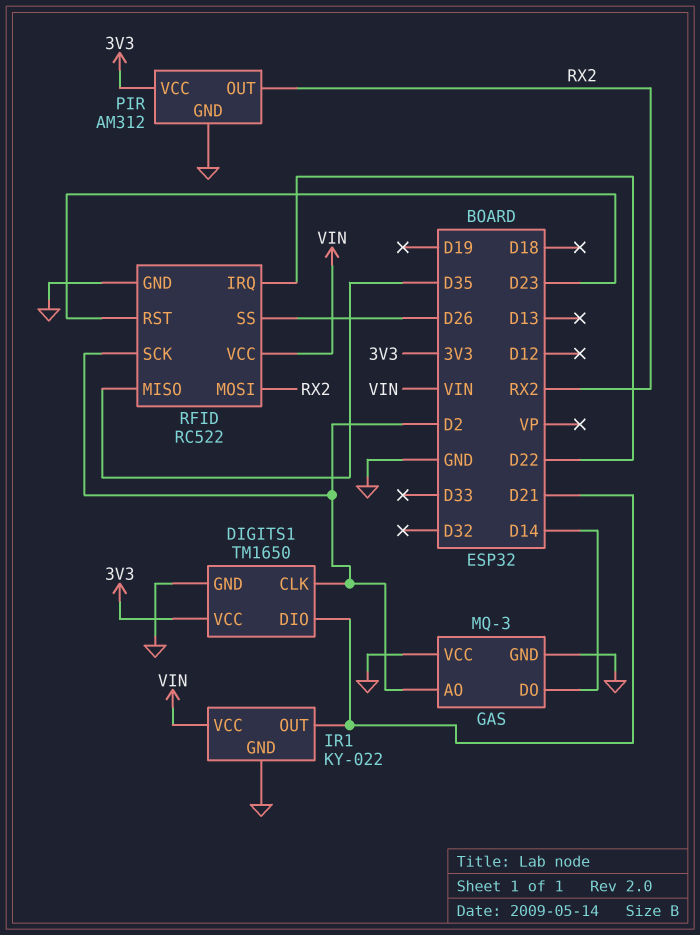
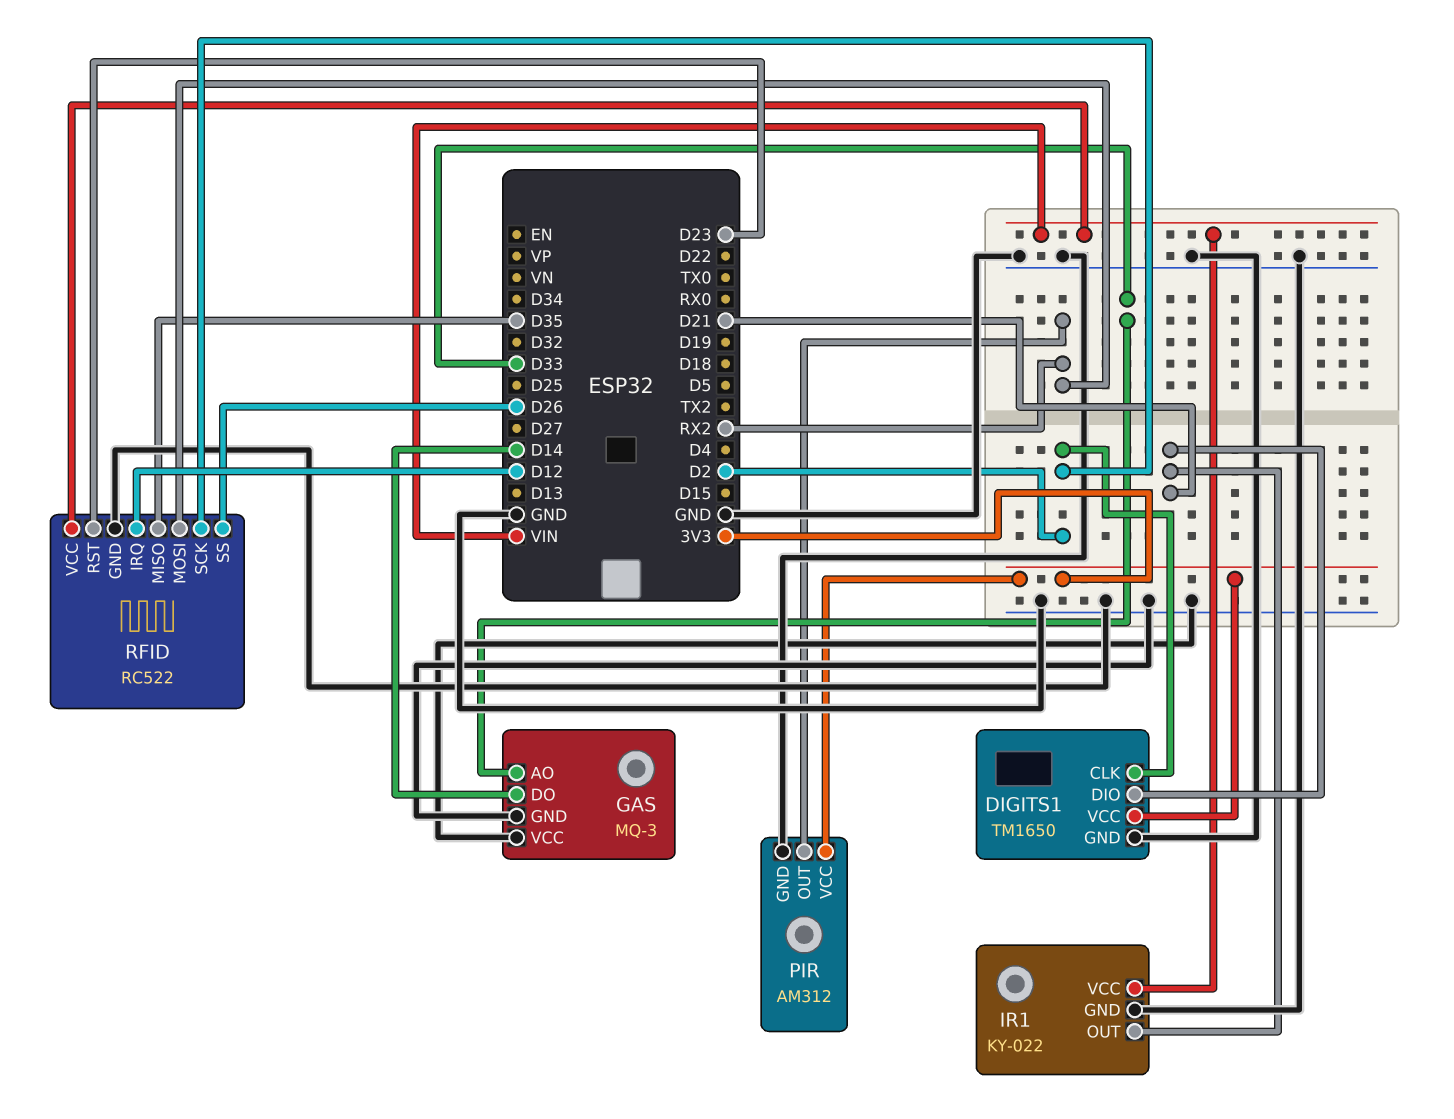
GAS pin AO: D2 -> D33
RFID pin IRQ: D22 -> D12

